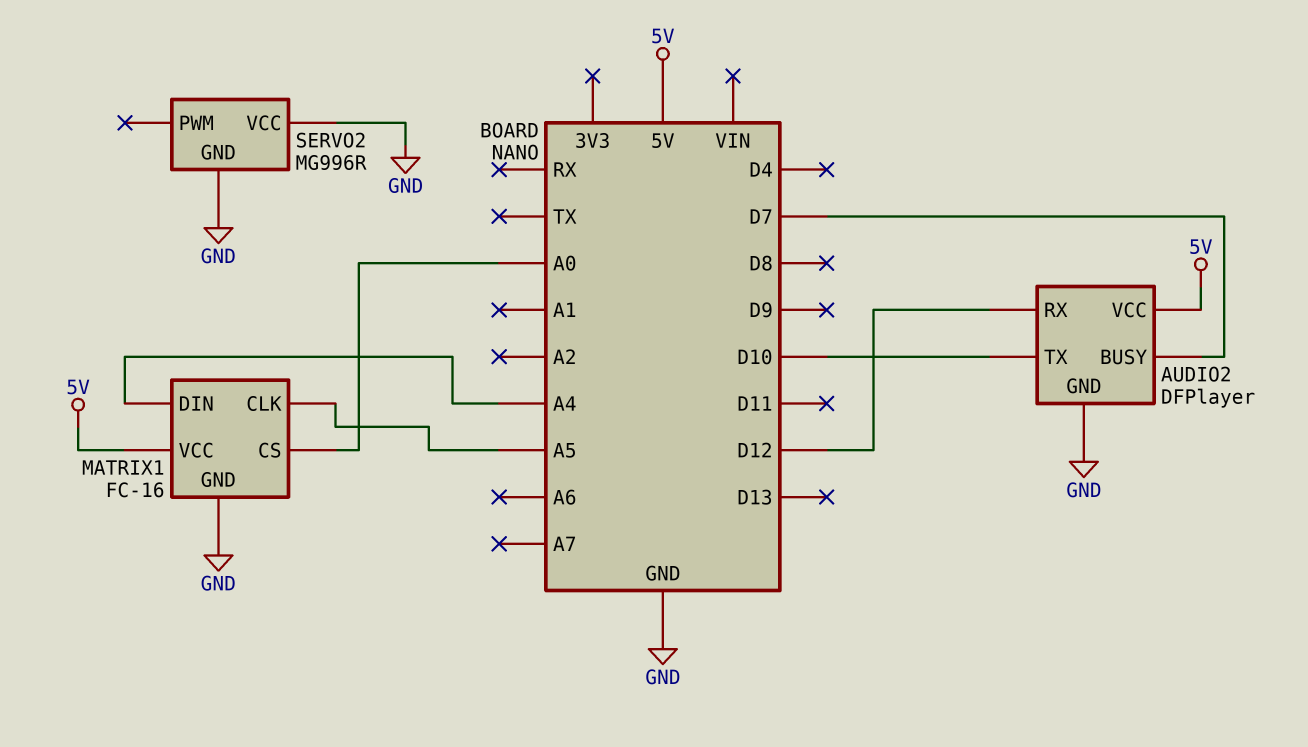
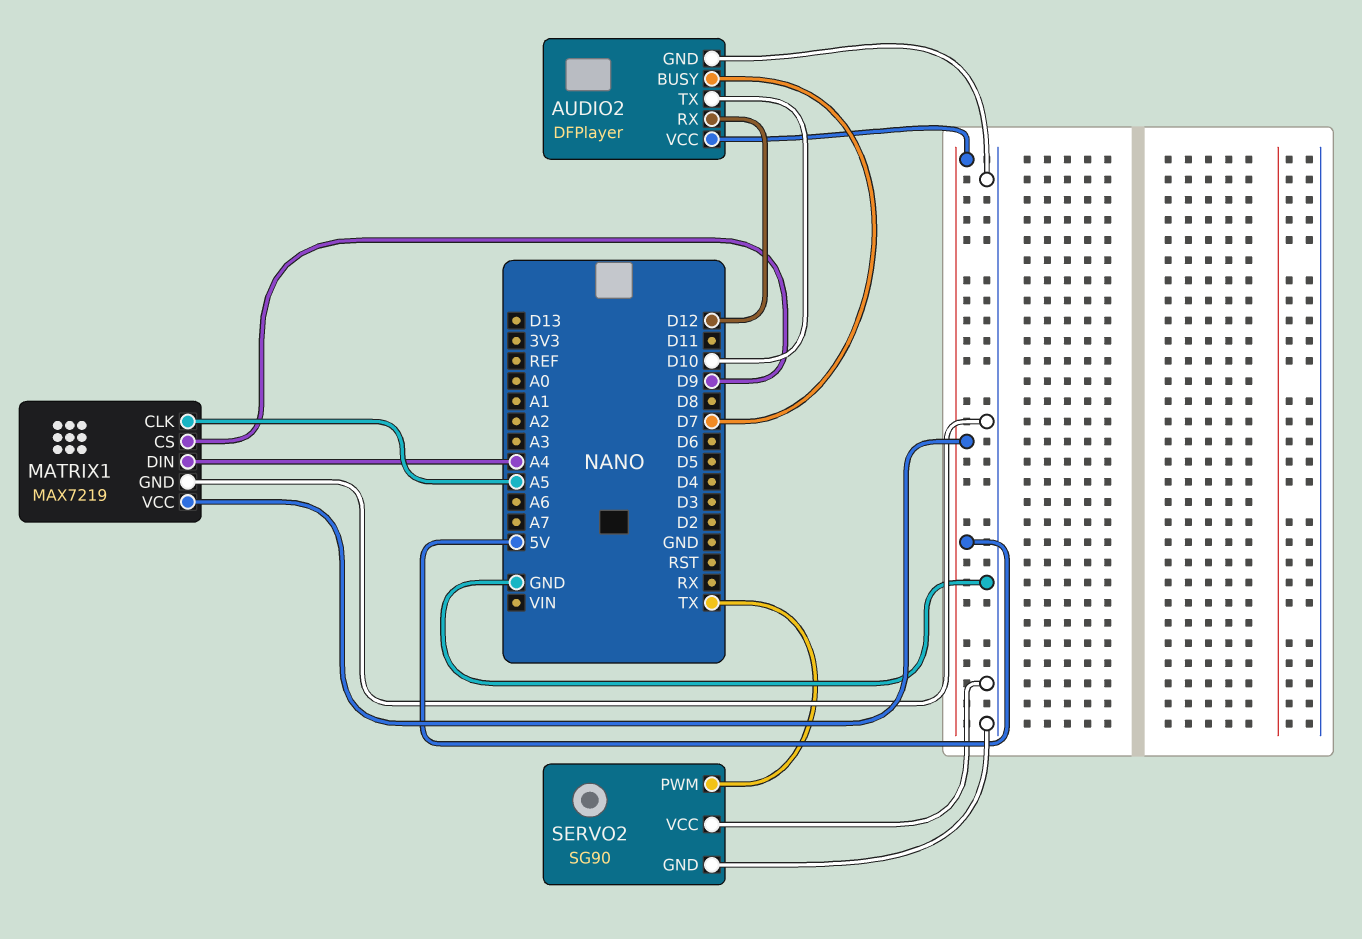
MATRIX1: FC-16 -> MAX7219
MATRIX1 pin CS: A0 -> D9
SERVO2: MG996R -> SG90
SERVO2 pin PWM: none -> TX

